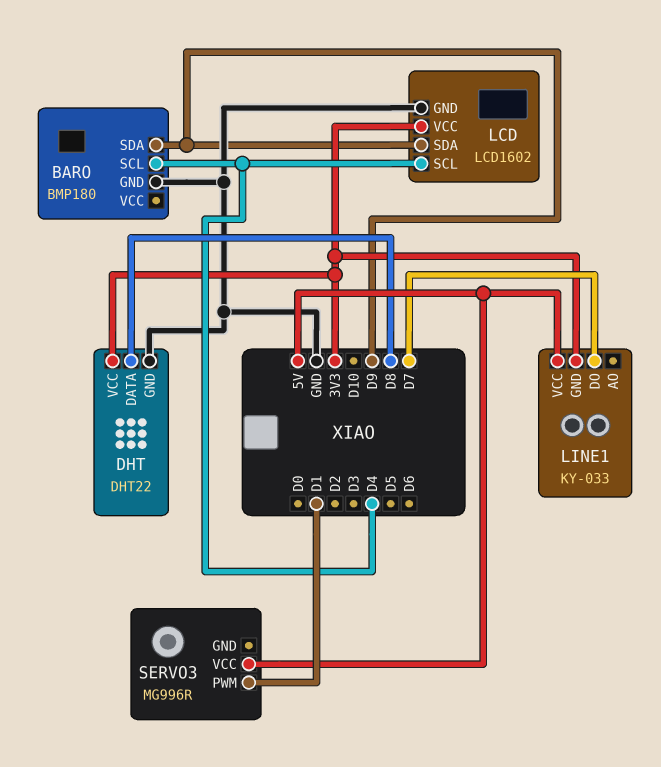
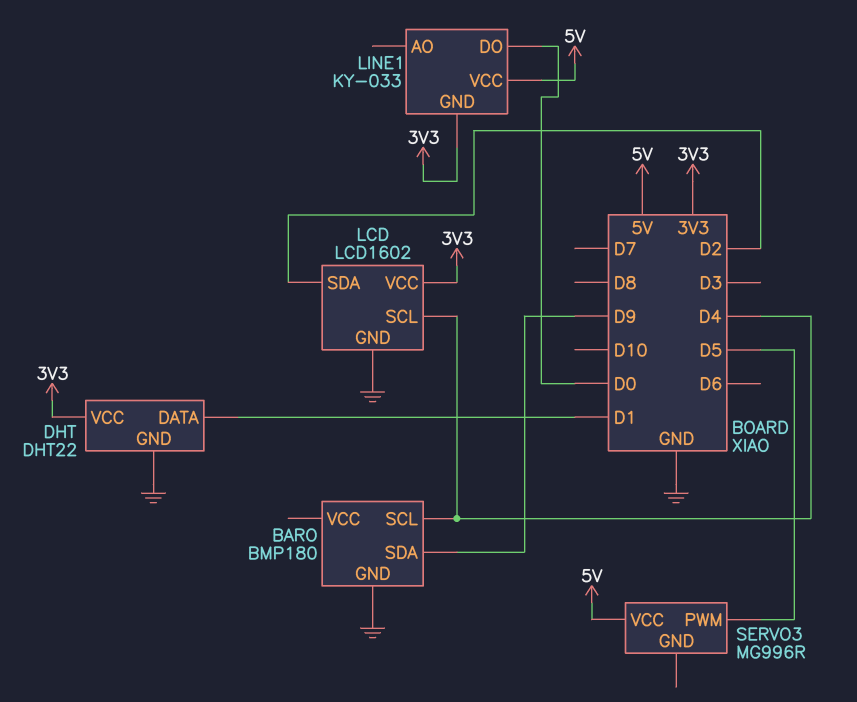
DHT pin DATA: D8 -> D1
LCD pin SDA: D9 -> D2
LINE1 pin DO: D7 -> D0
SERVO3 pin PWM: D1 -> D5

